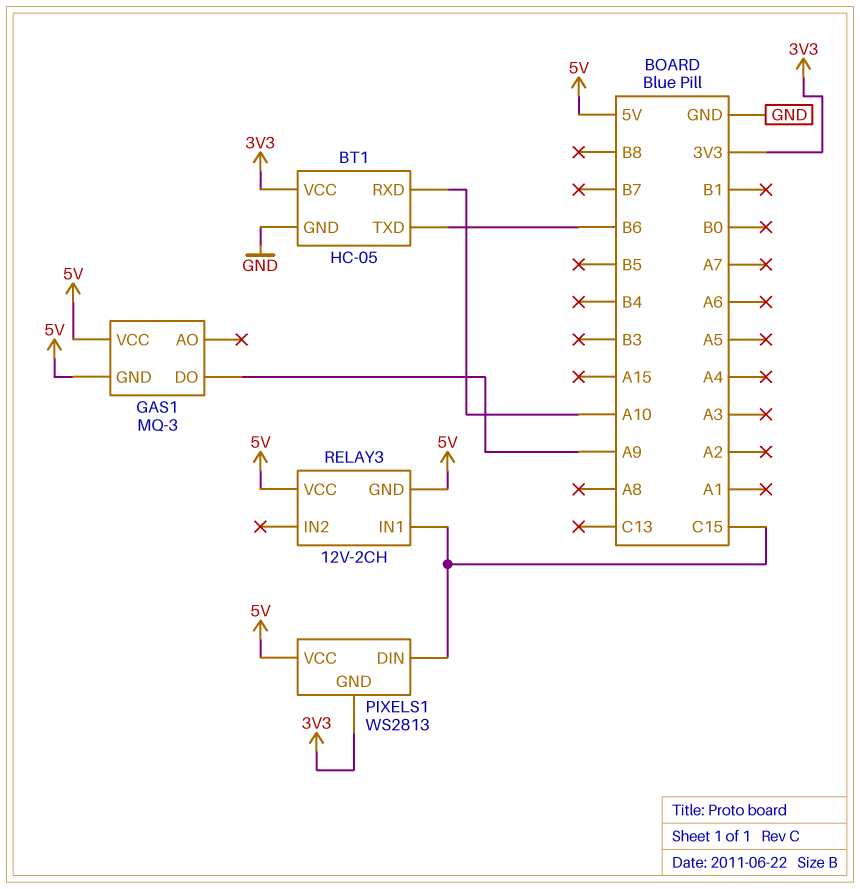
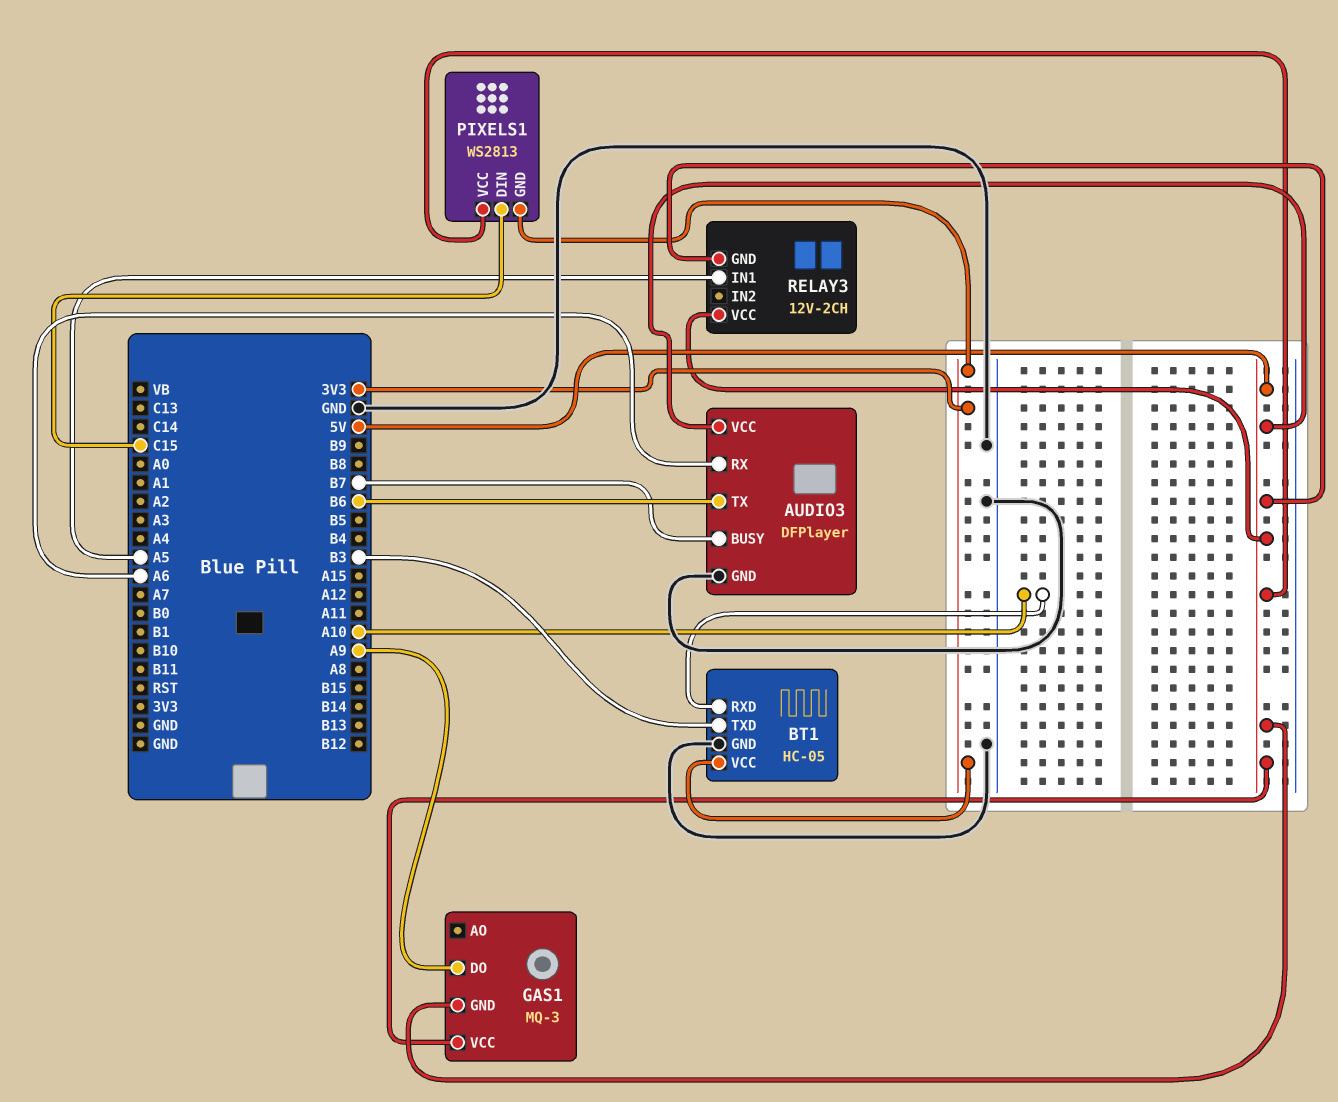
AUDIO3: none -> DFPlayer
AUDIO3 pin BUSY: none -> B7
AUDIO3 pin GND: none -> GND
AUDIO3 pin RX: none -> A6
AUDIO3 pin TX: none -> B6
AUDIO3 pin VCC: none -> 5V
BT1 pin TXD: B6 -> B3
RELAY3 pin IN1: C15 -> A5

